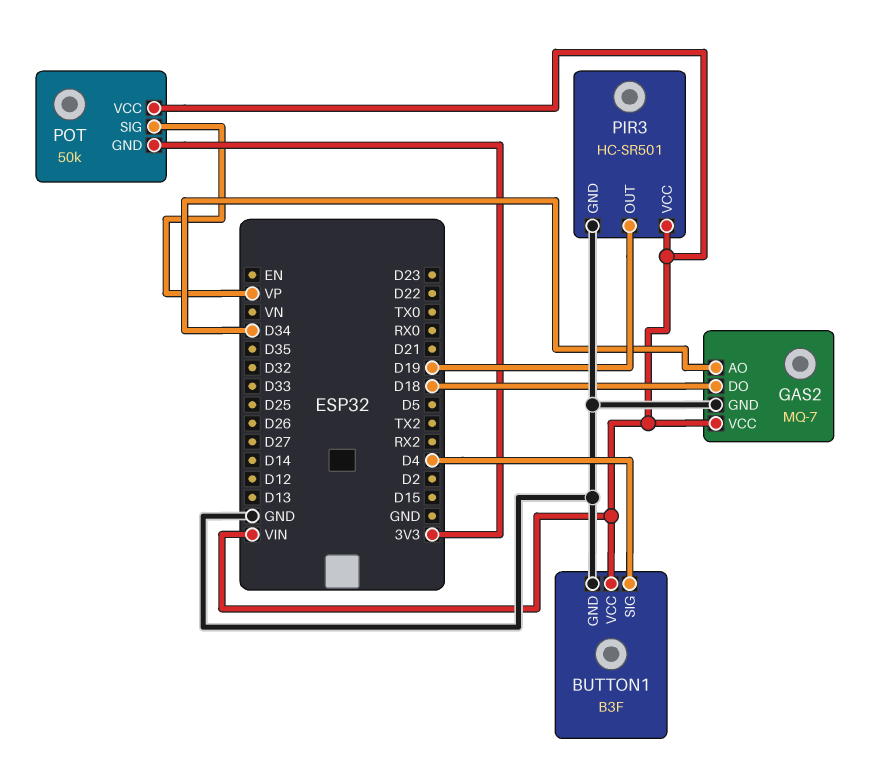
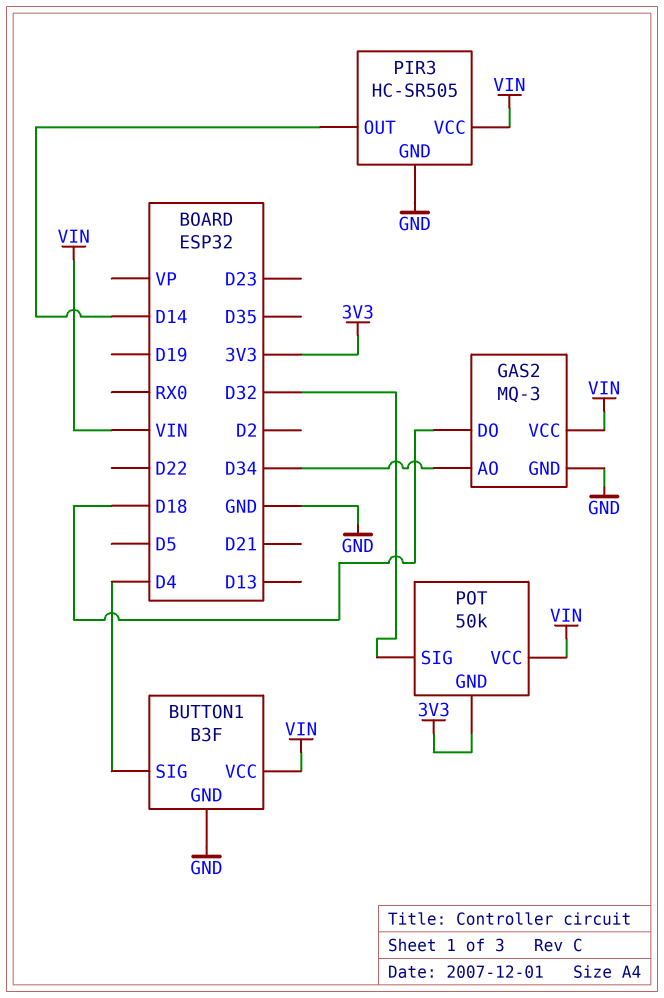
GAS2: MQ-7 -> MQ-3
PIR3: HC-SR501 -> HC-SR505
PIR3 pin OUT: D19 -> D14
POT pin SIG: VP -> D32

